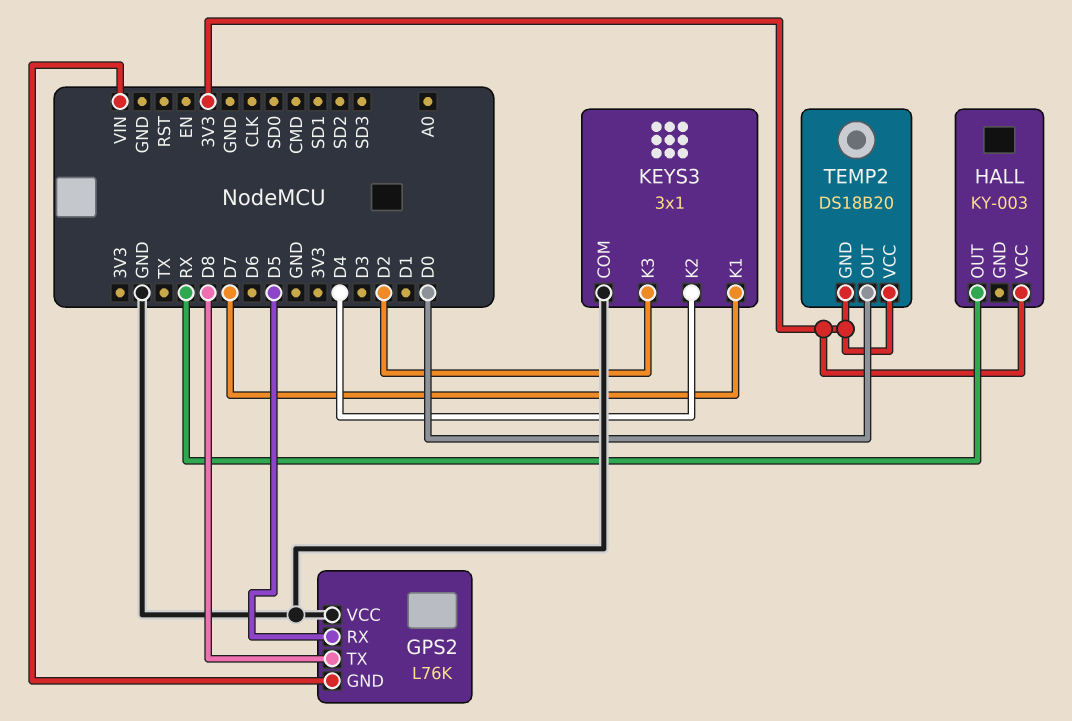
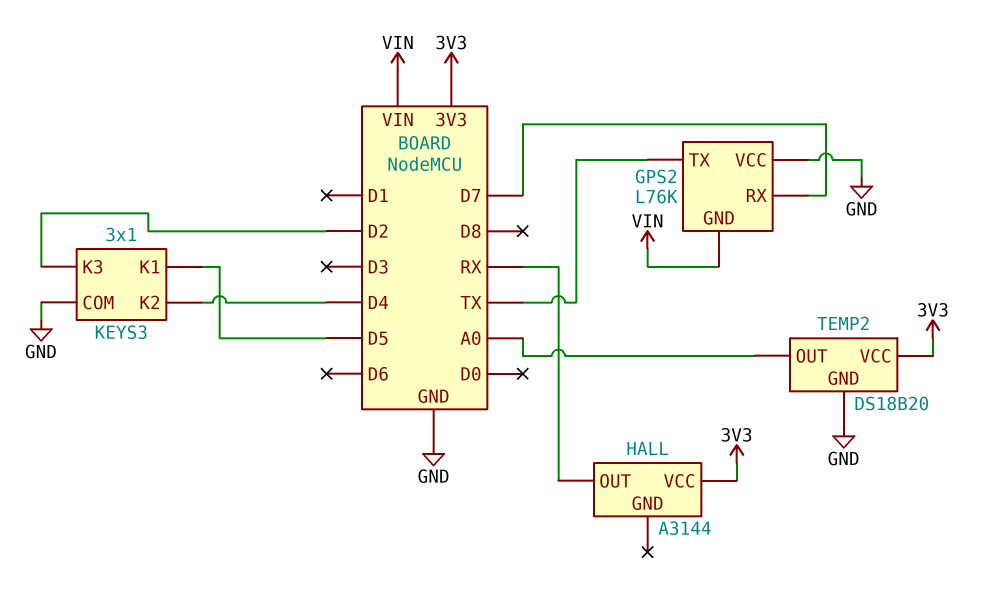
GPS2 pin RX: D5 -> D7
GPS2 pin TX: D8 -> TX
HALL: KY-003 -> A3144
KEYS3 pin K1: D7 -> D5
TEMP2 pin GND: 3V3 -> GND
TEMP2 pin OUT: D0 -> A0

